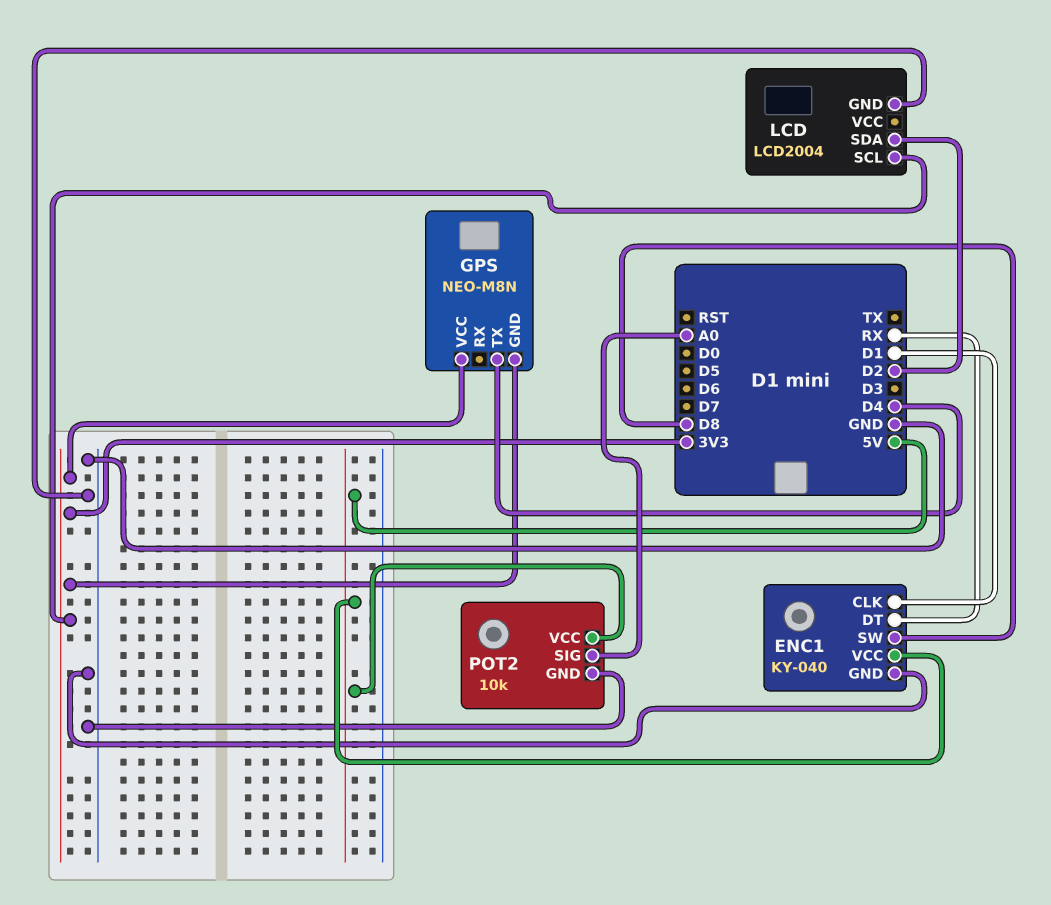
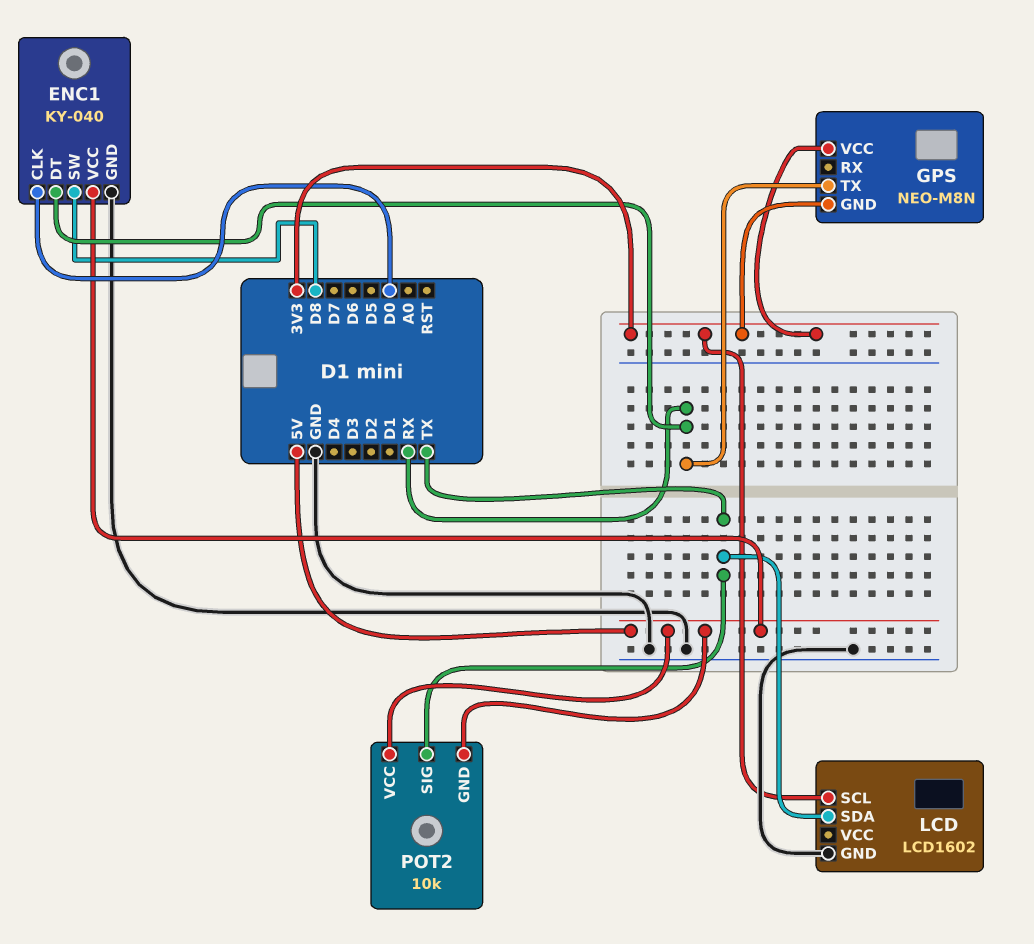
ENC1 pin CLK: D1 -> D0
GPS pin TX: D4 -> RX
LCD: LCD2004 -> LCD1602
LCD pin SDA: D2 -> TX
POT2 pin GND: GND -> 5V
POT2 pin SIG: A0 -> TX

